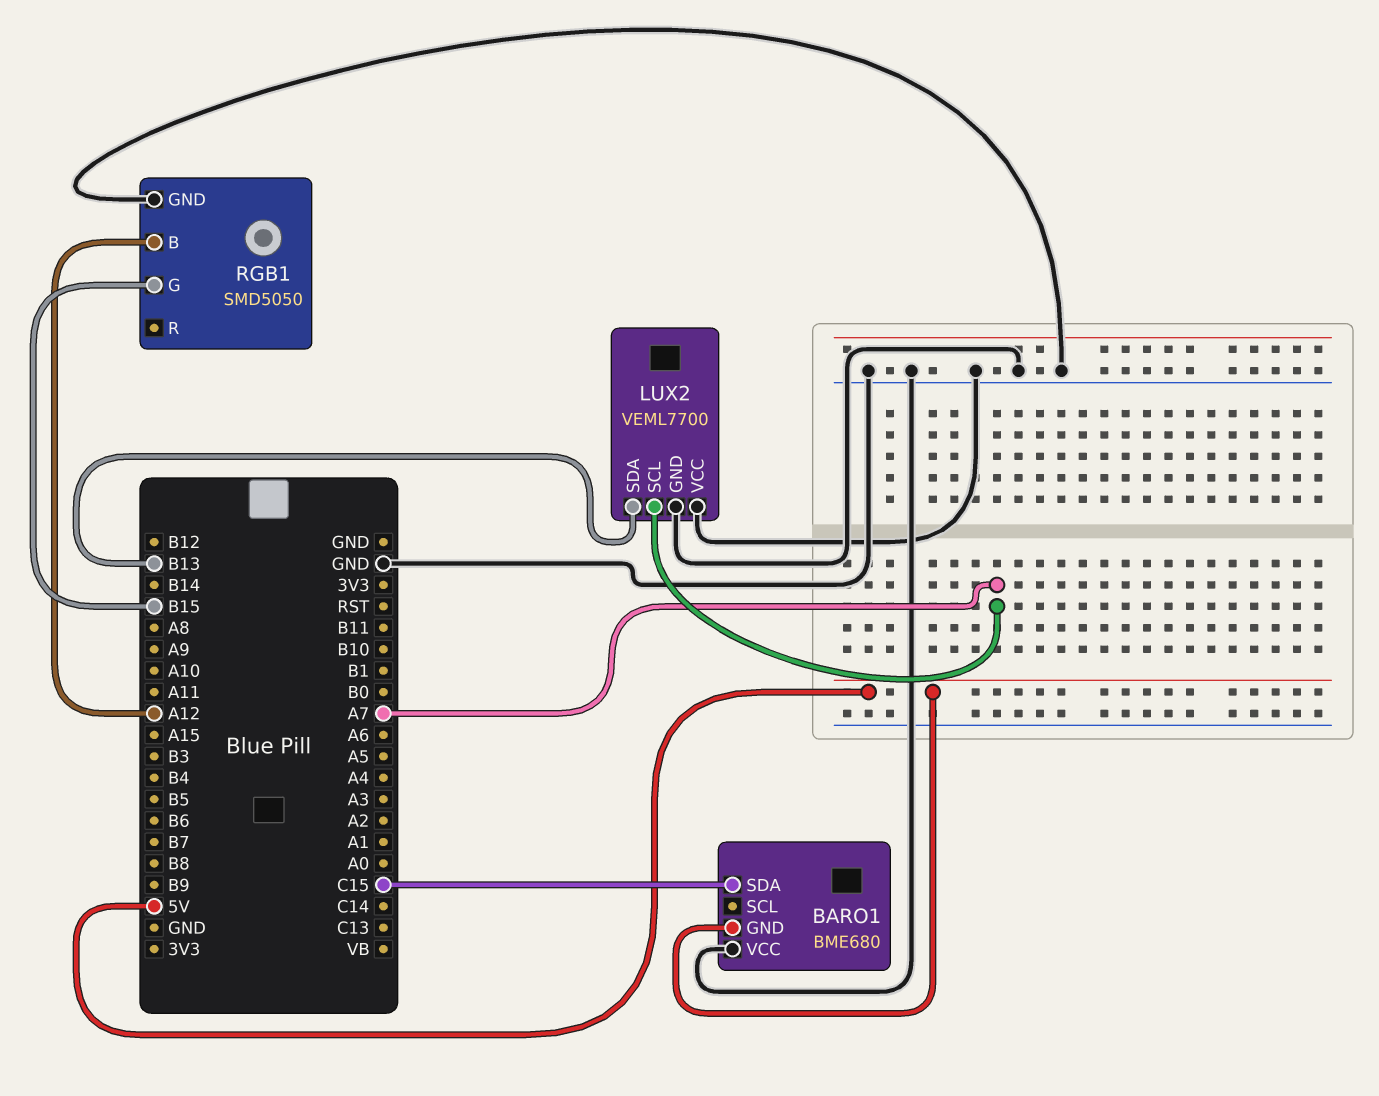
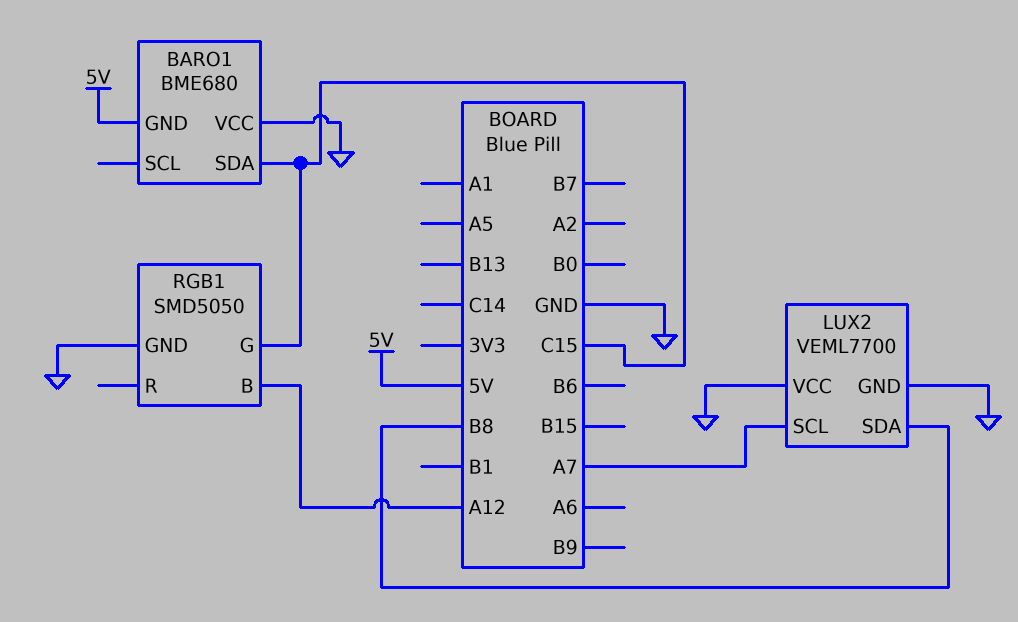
LUX2 pin SDA: B13 -> B8
RGB1 pin G: B15 -> C15

